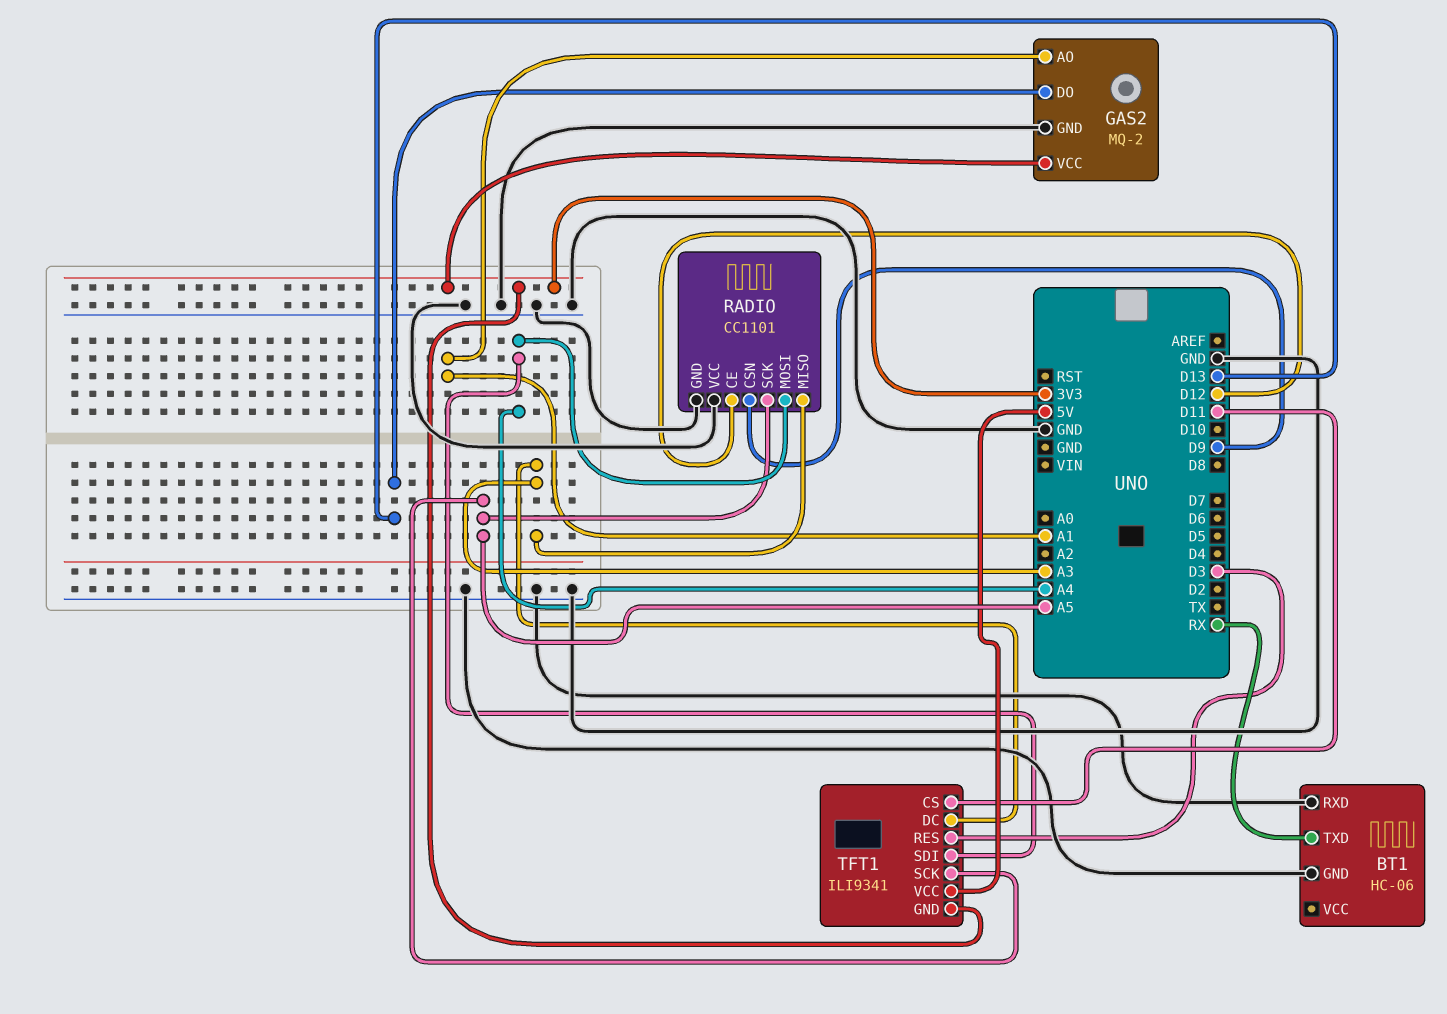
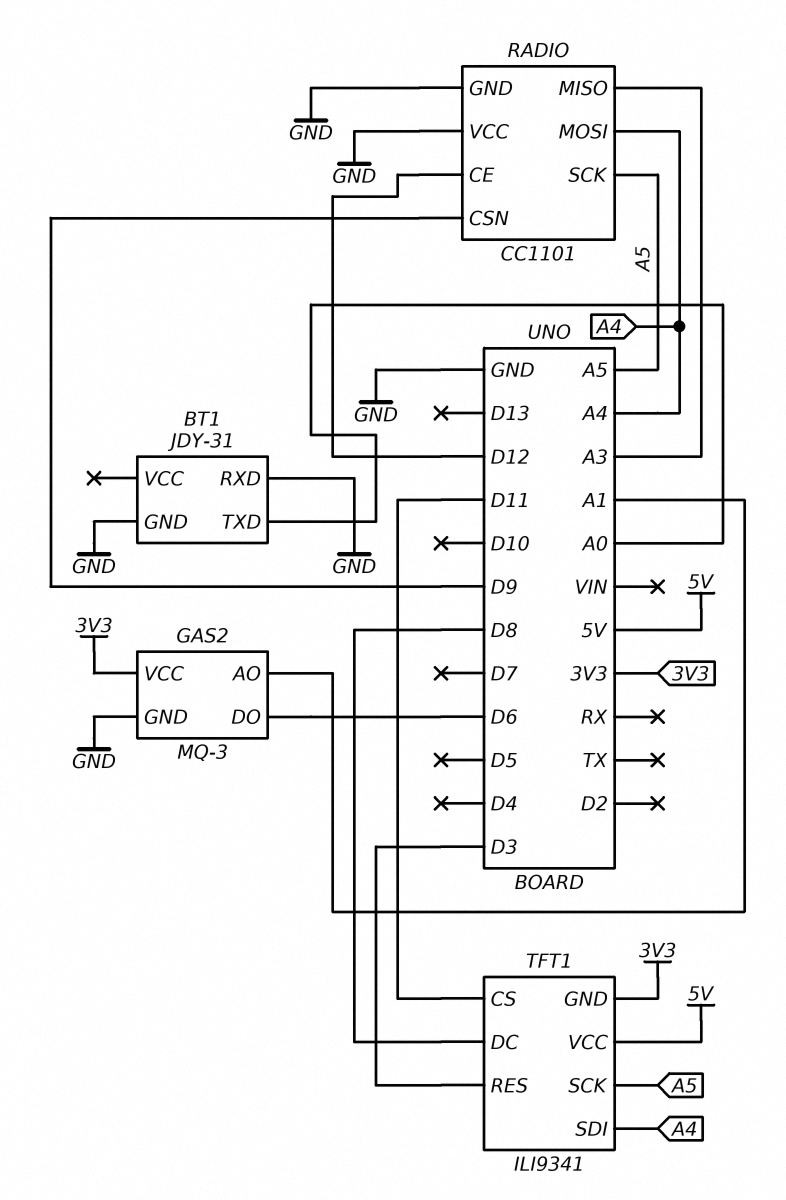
BT1: HC-06 -> JDY-31
BT1 pin TXD: RX -> A0
GAS2: MQ-2 -> MQ-3
GAS2 pin DO: D13 -> D6
TFT1 pin DC: A3 -> D8

